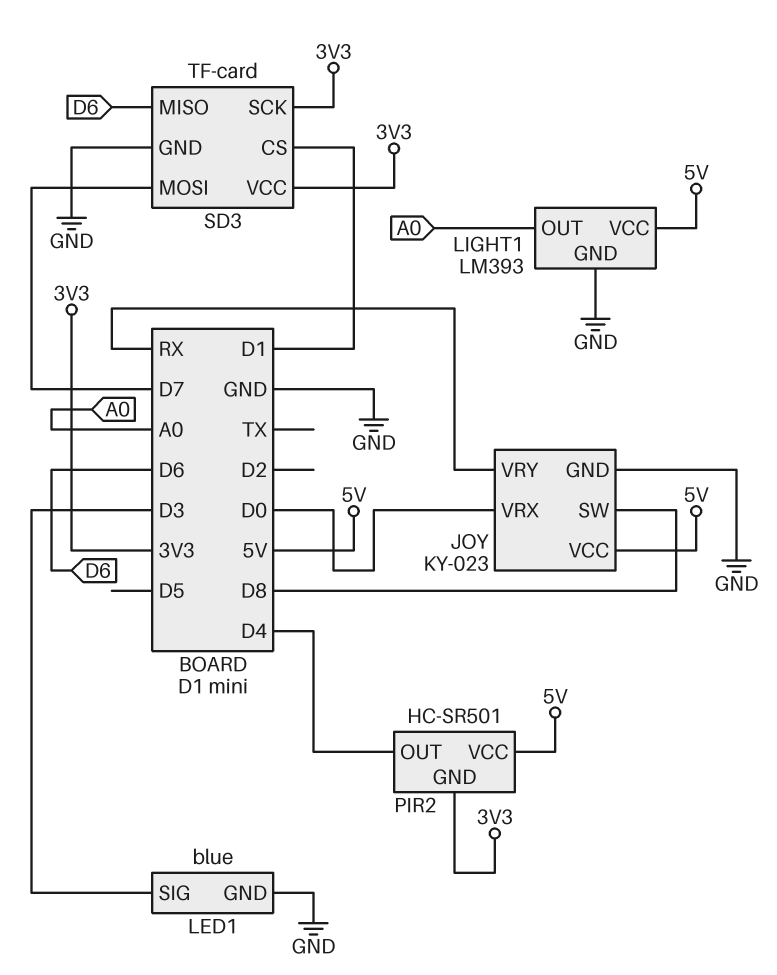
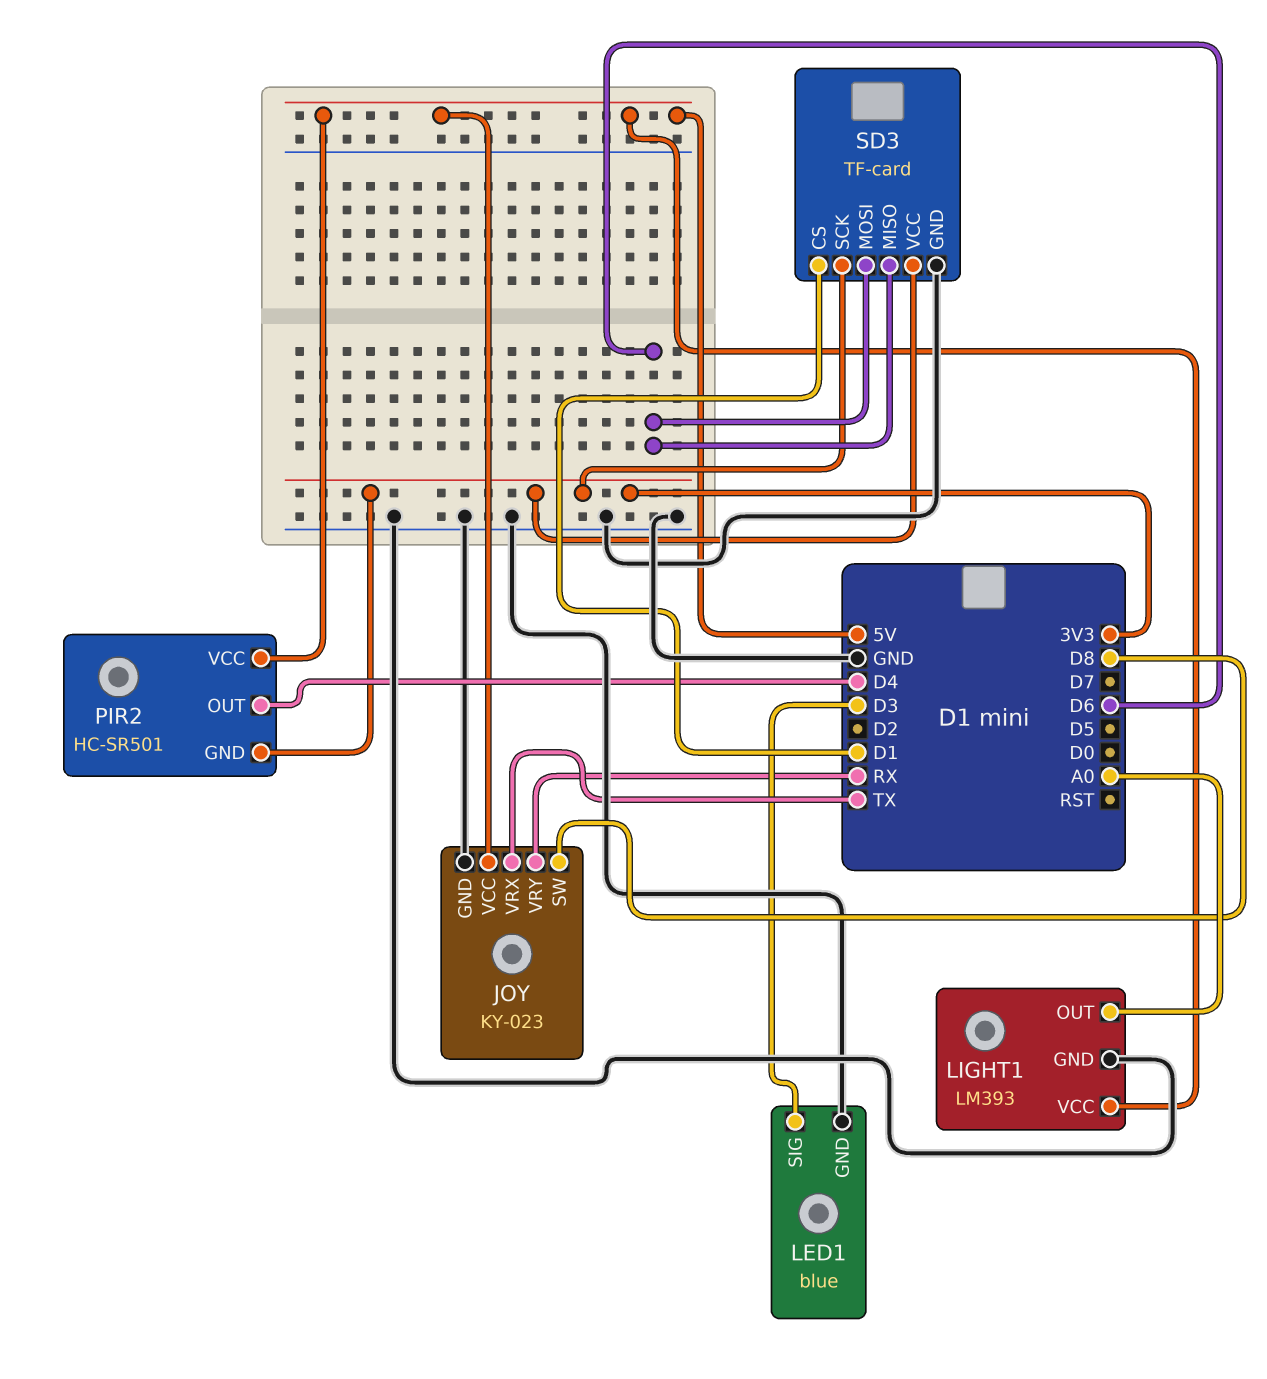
JOY pin VRX: D0 -> TX
SD3 pin MOSI: D7 -> D6

